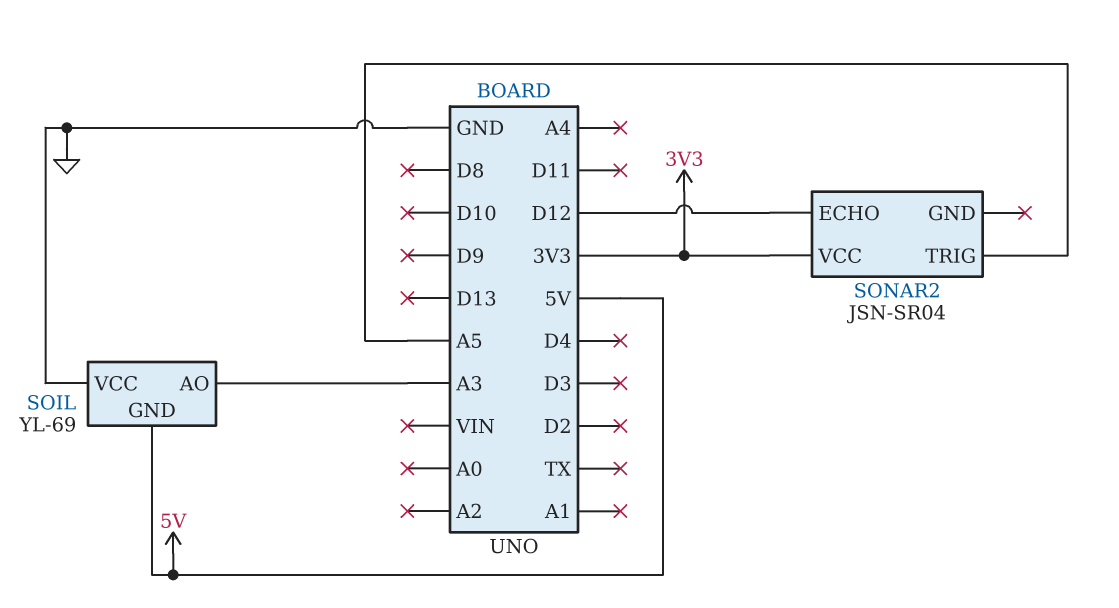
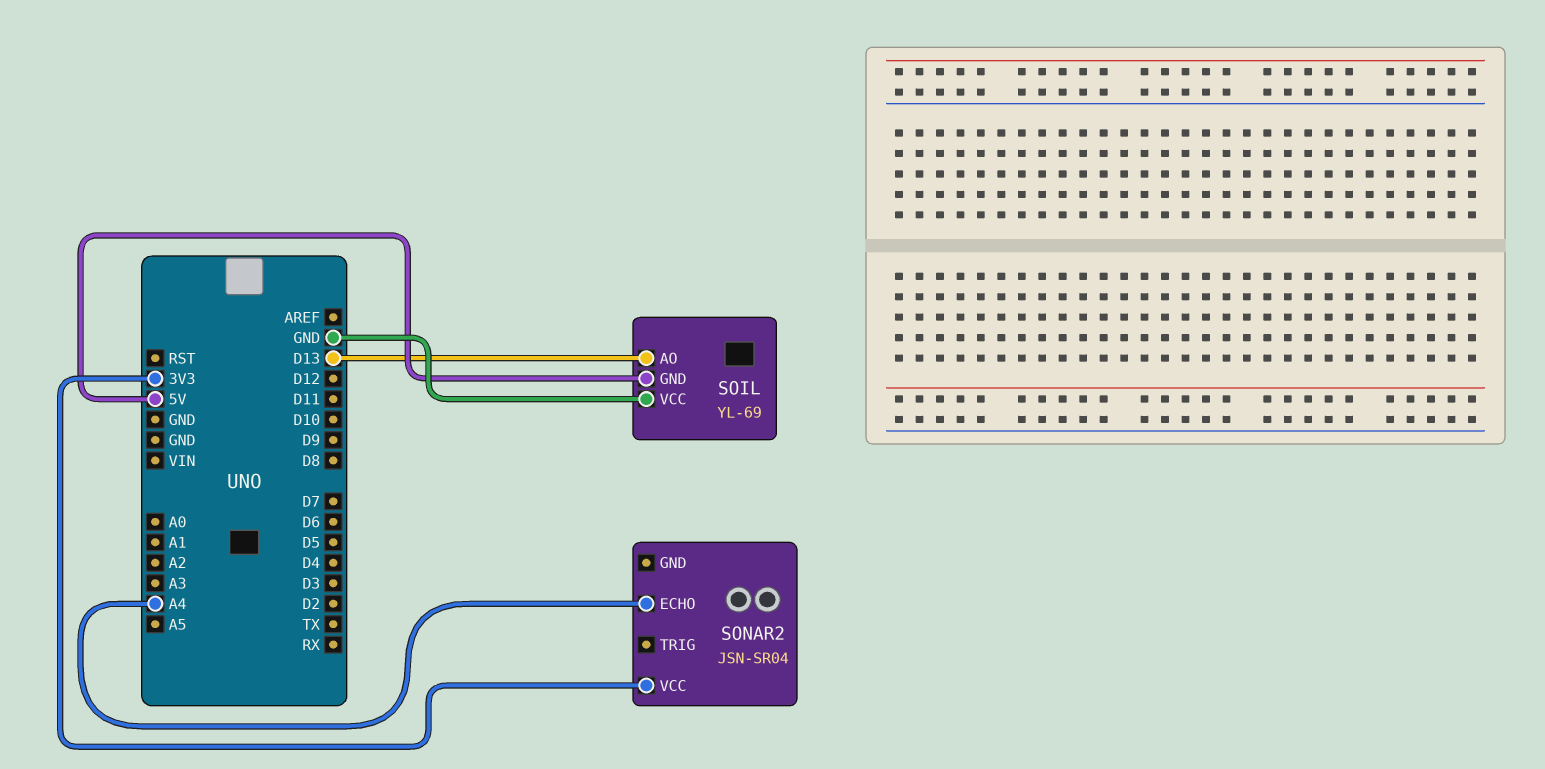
SOIL pin AO: A3 -> D13
SONAR2 pin ECHO: D12 -> A4
SONAR2 pin TRIG: A5 -> none

